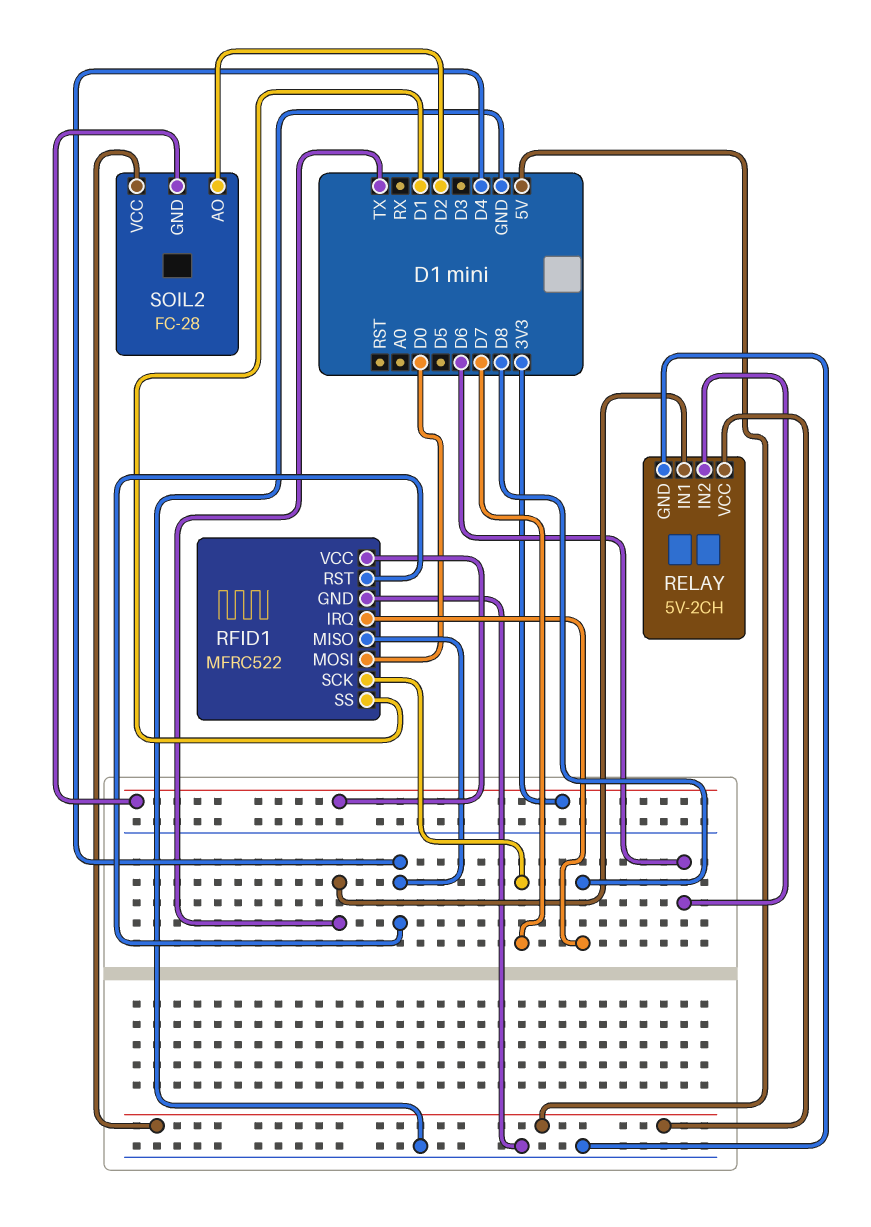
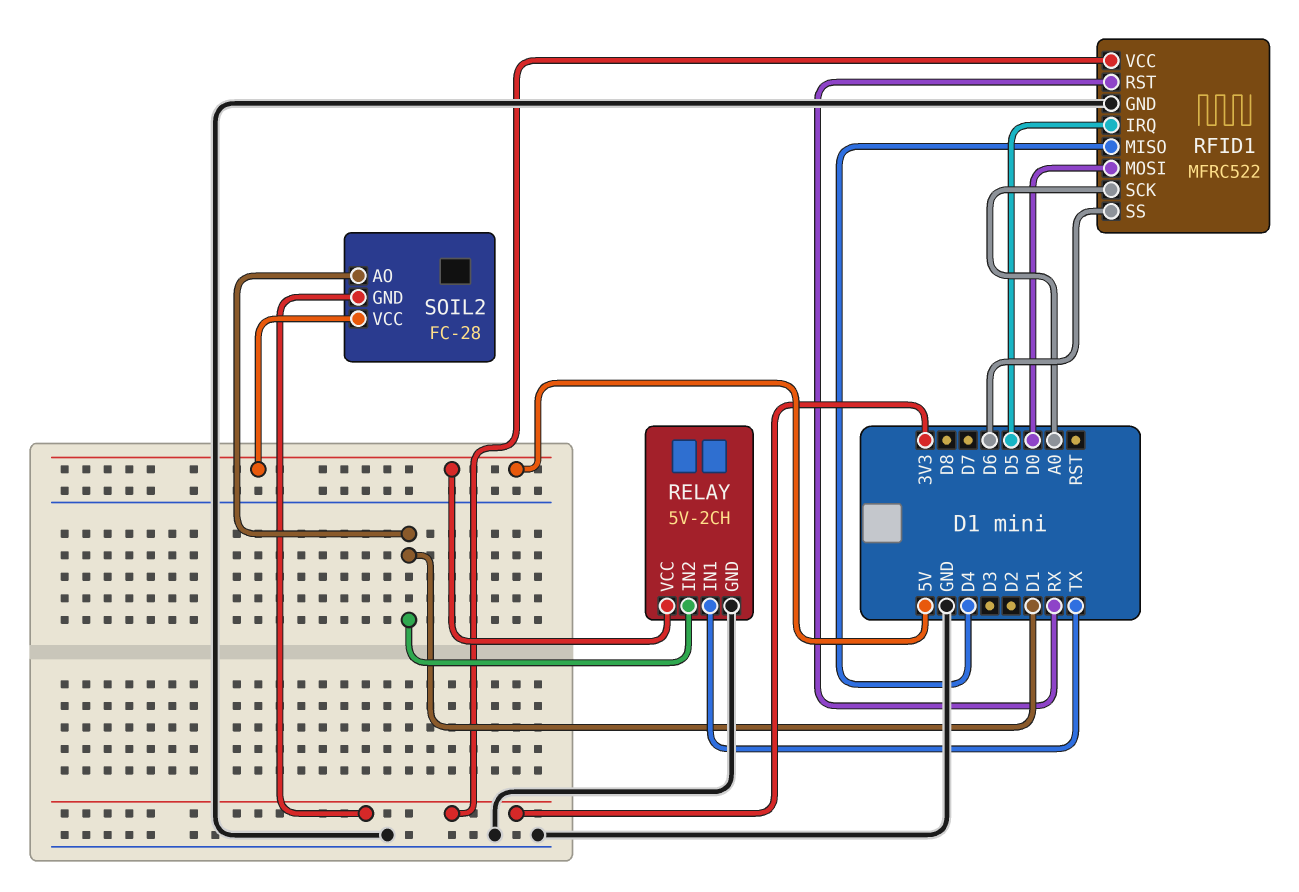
RELAY pin IN2: D6 -> D1
RFID1 pin IRQ: D8 -> D5
RFID1 pin RST: D4 -> RX
RFID1 pin SCK: D7 -> A0
RFID1 pin SS: D1 -> D6
SOIL2 pin AO: D2 -> D1

